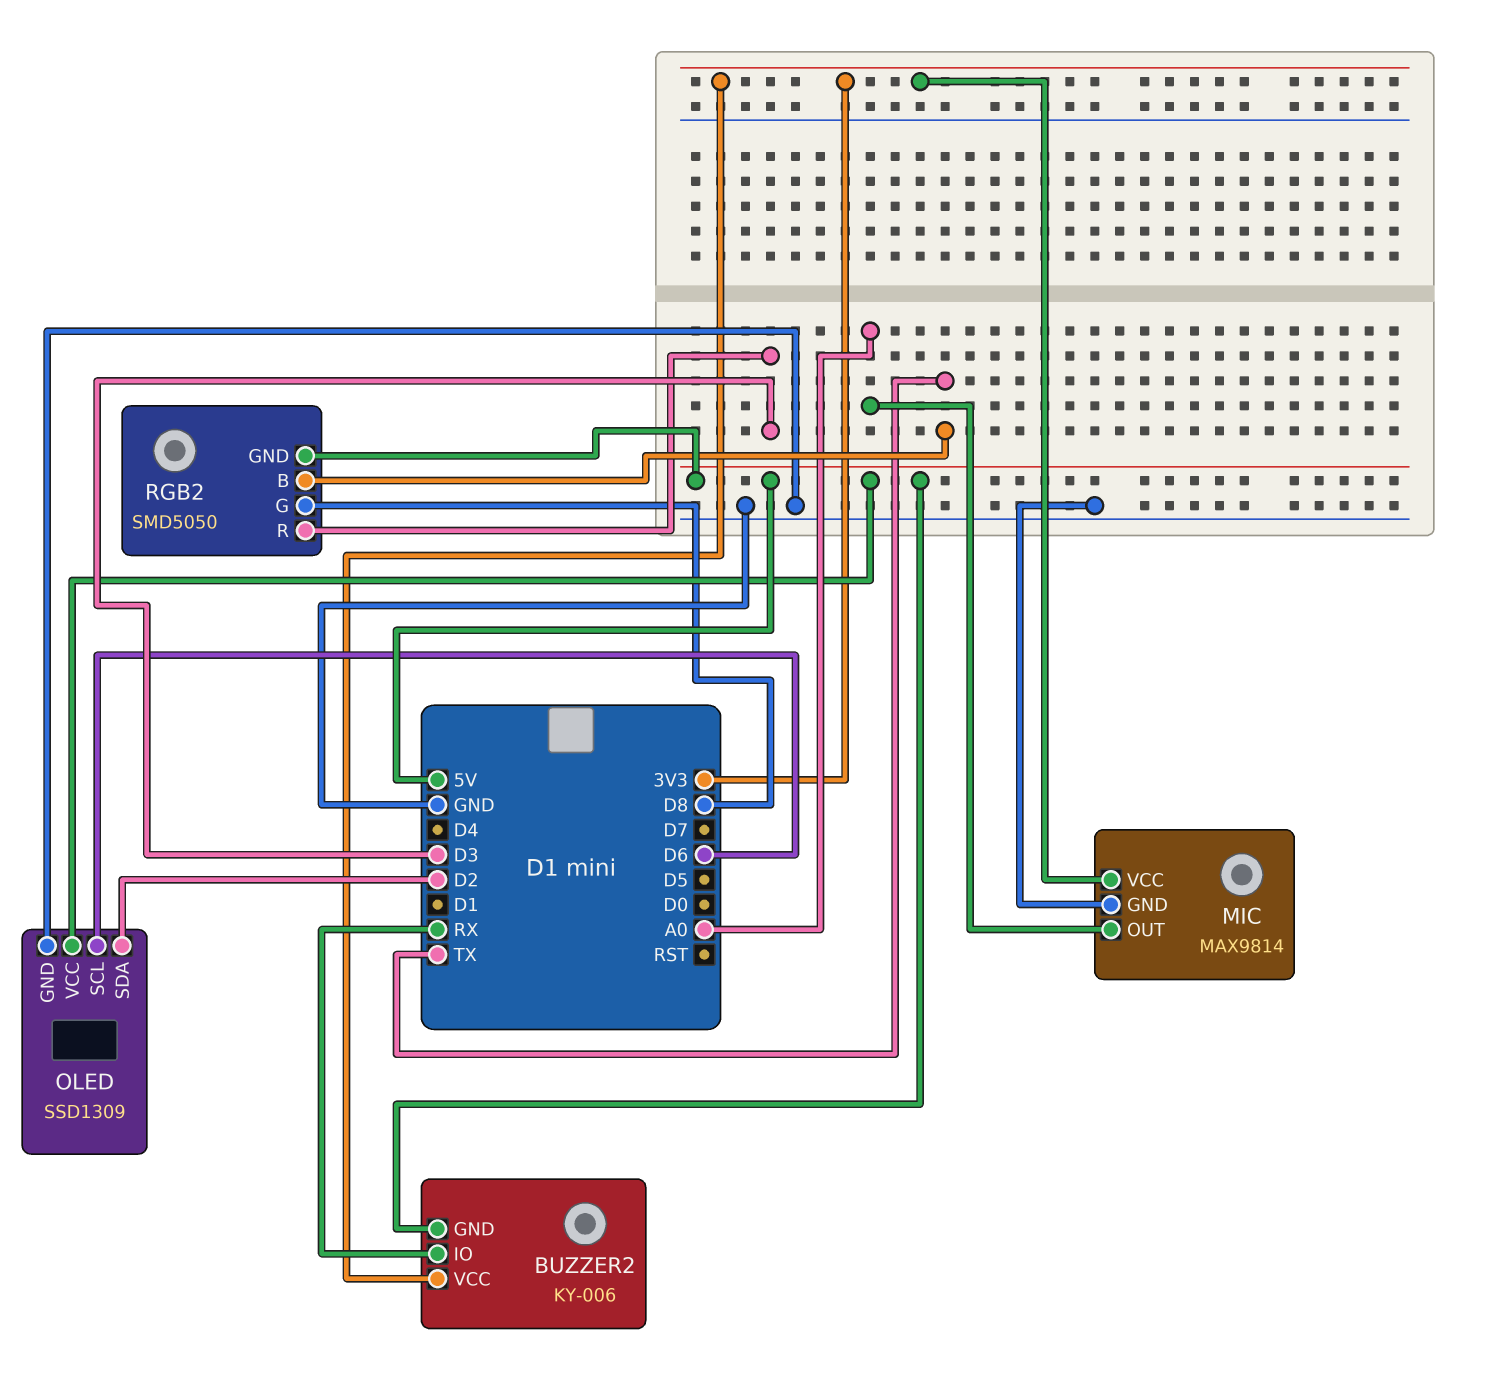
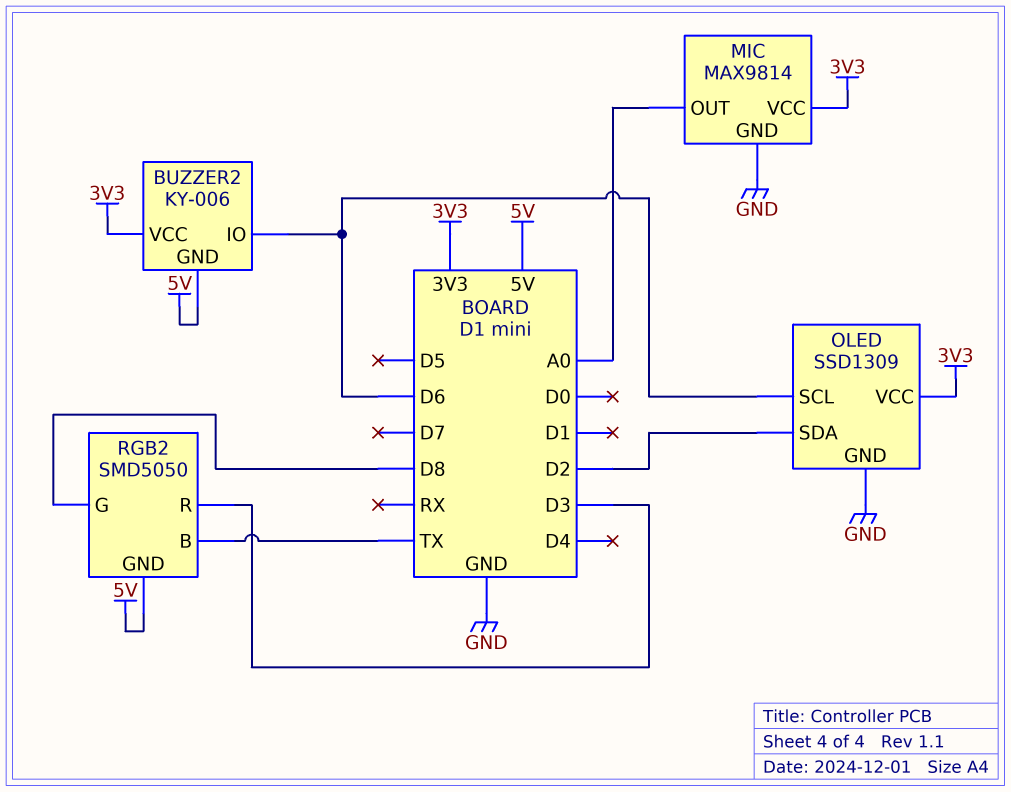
BUZZER2 pin IO: RX -> D6
OLED pin VCC: 5V -> 3V3

